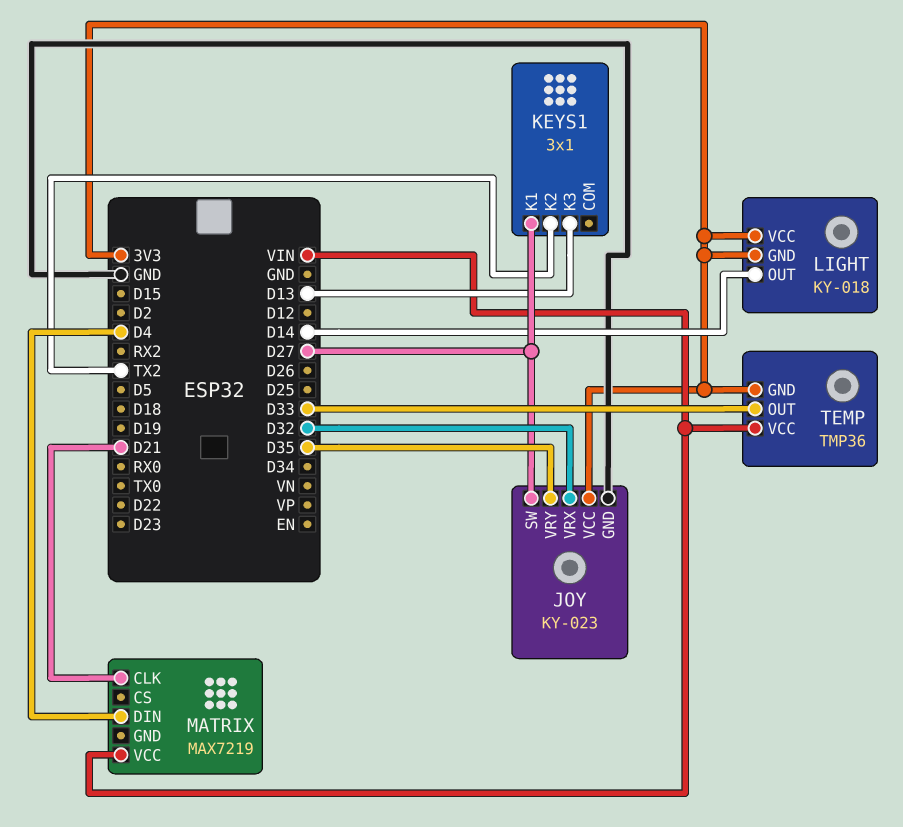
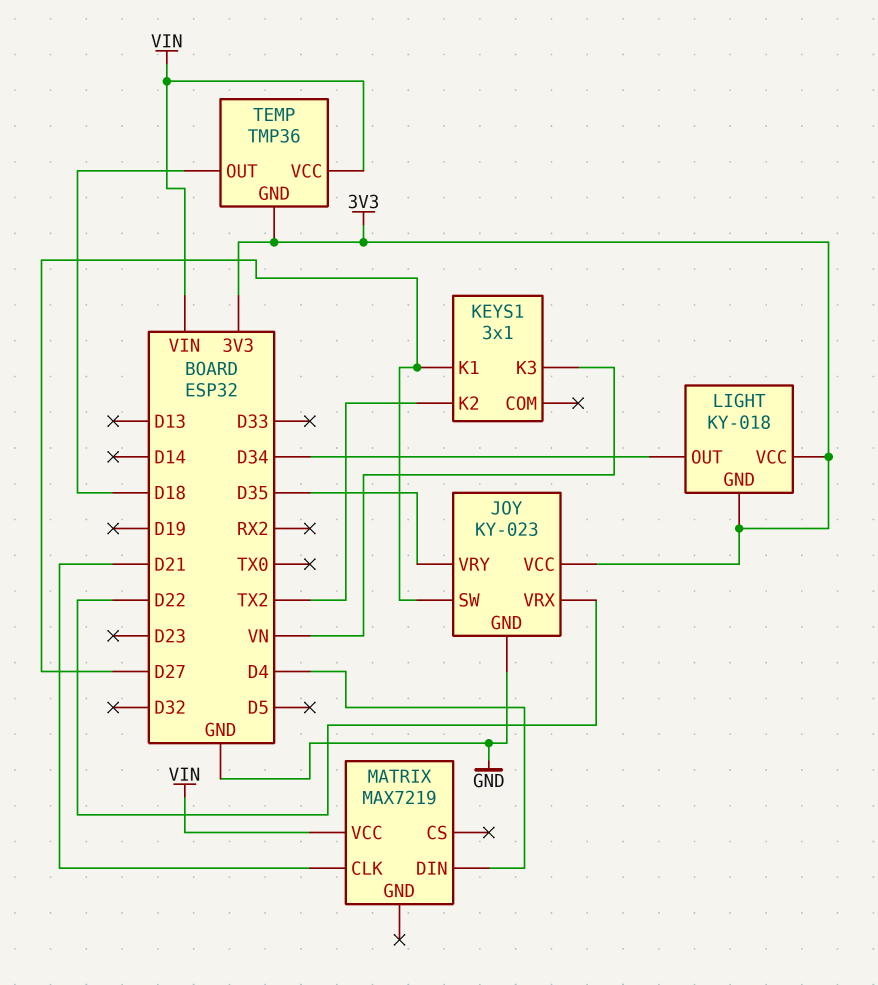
JOY pin VRX: D32 -> D22
KEYS1 pin K3: D13 -> VN
LIGHT pin OUT: D14 -> D34
TEMP pin OUT: D33 -> D18

